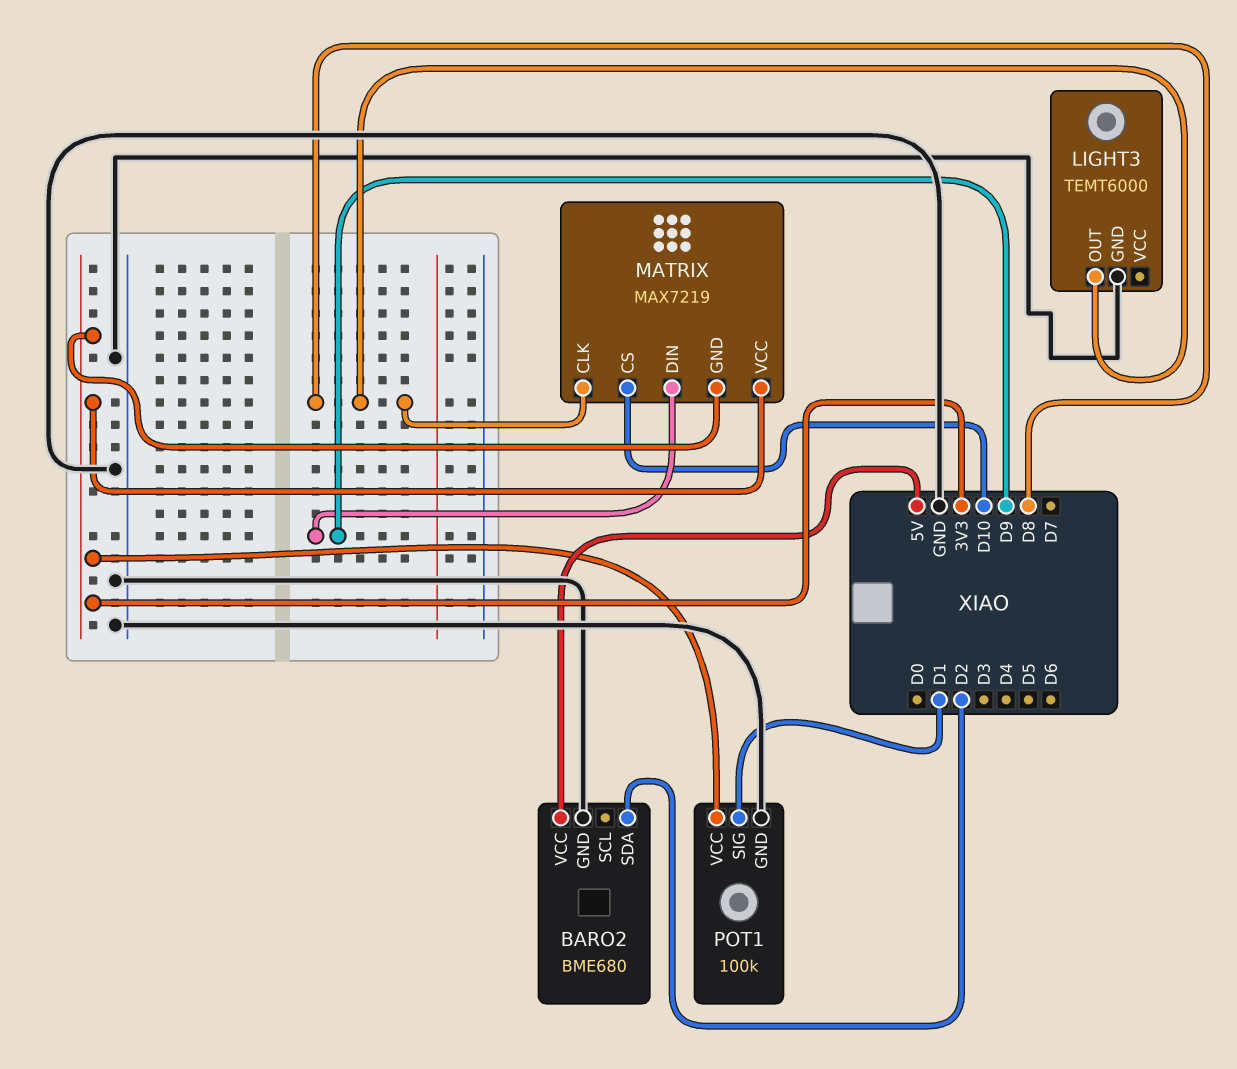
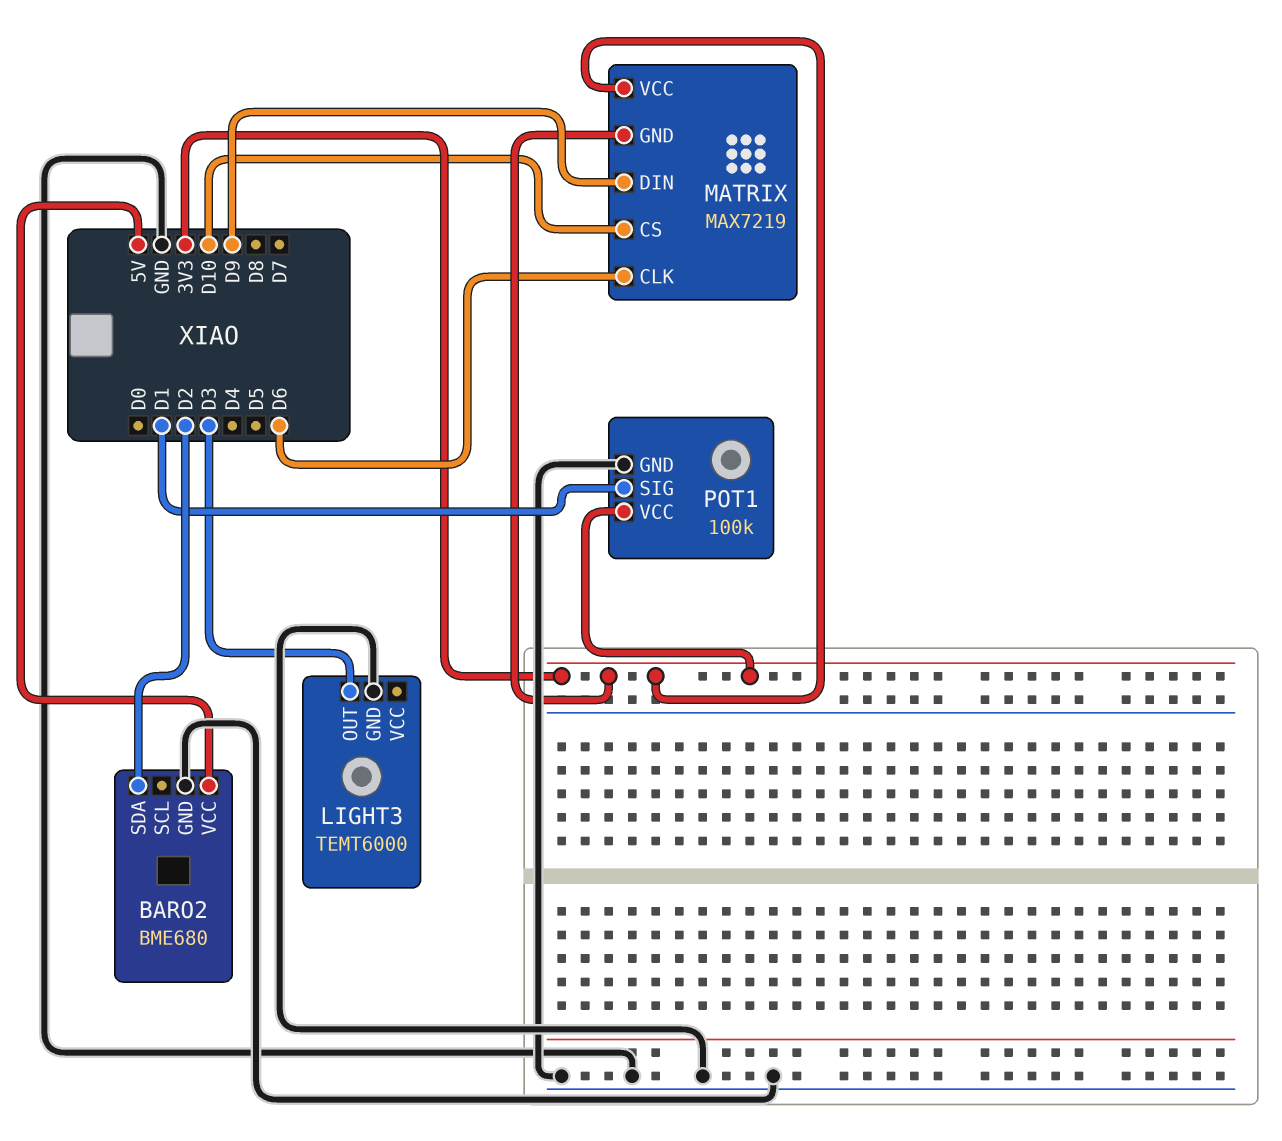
LIGHT3 pin OUT: D8 -> D3
MATRIX pin CLK: D8 -> D6

